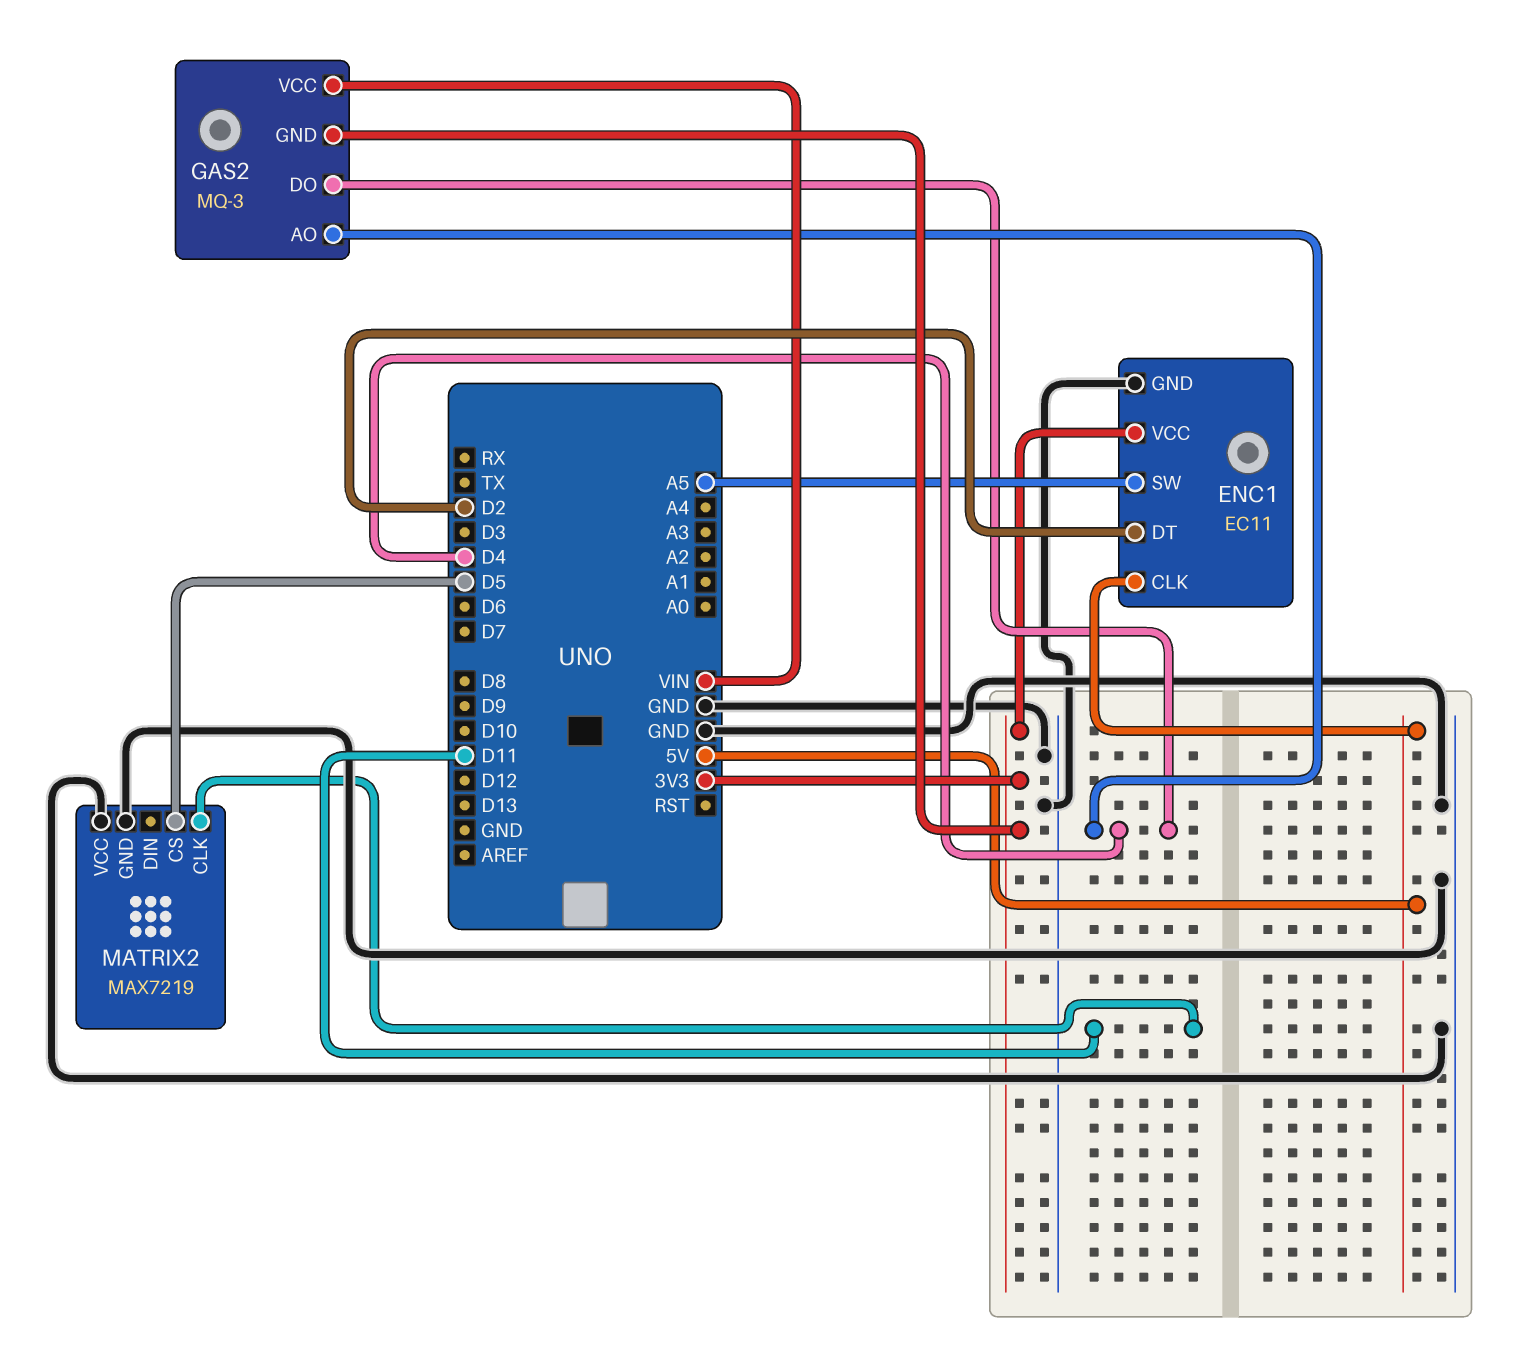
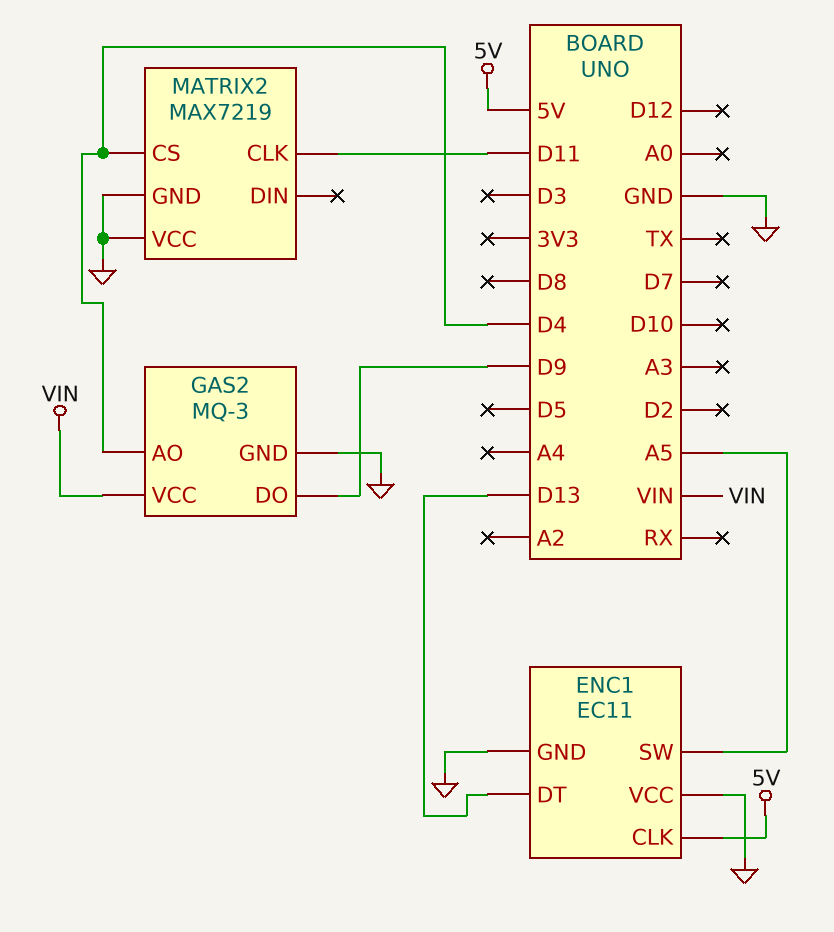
ENC1 pin DT: D2 -> D13
ENC1 pin VCC: 3V3 -> GND
GAS2 pin DO: D4 -> D9
GAS2 pin GND: 3V3 -> GND
MATRIX2 pin CS: D5 -> D4

